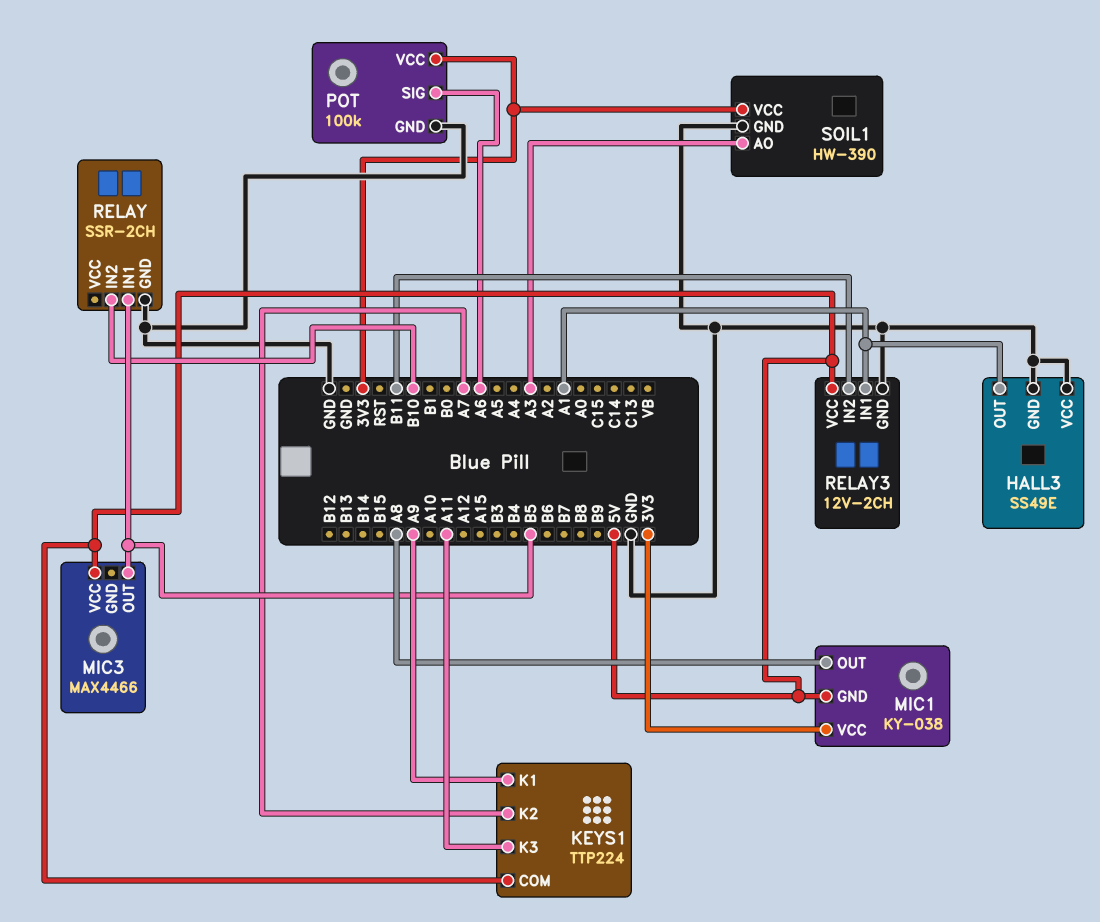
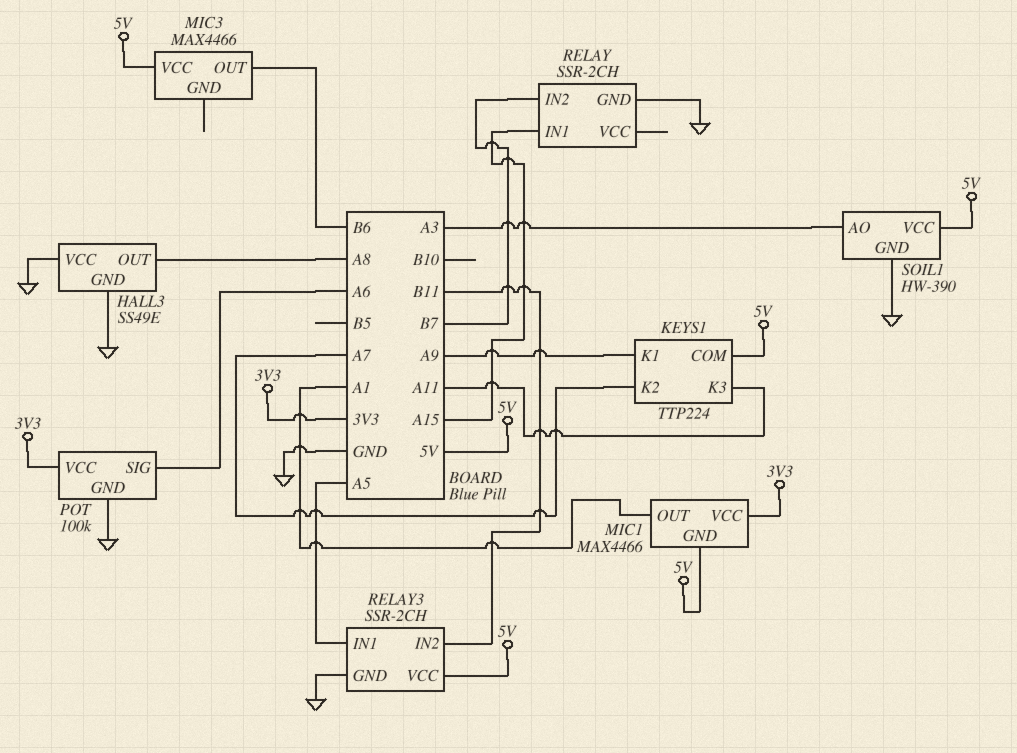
HALL3 pin OUT: A1 -> A8
MIC1: KY-038 -> MAX4466
MIC1 pin OUT: A8 -> A1
MIC3 pin OUT: B5 -> B6
RELAY pin IN1: B5 -> A15
RELAY pin IN2: B10 -> B7
RELAY3: 12V-2CH -> SSR-2CH
RELAY3 pin IN1: A1 -> A5
SOIL1 pin VCC: 3V3 -> 5V

